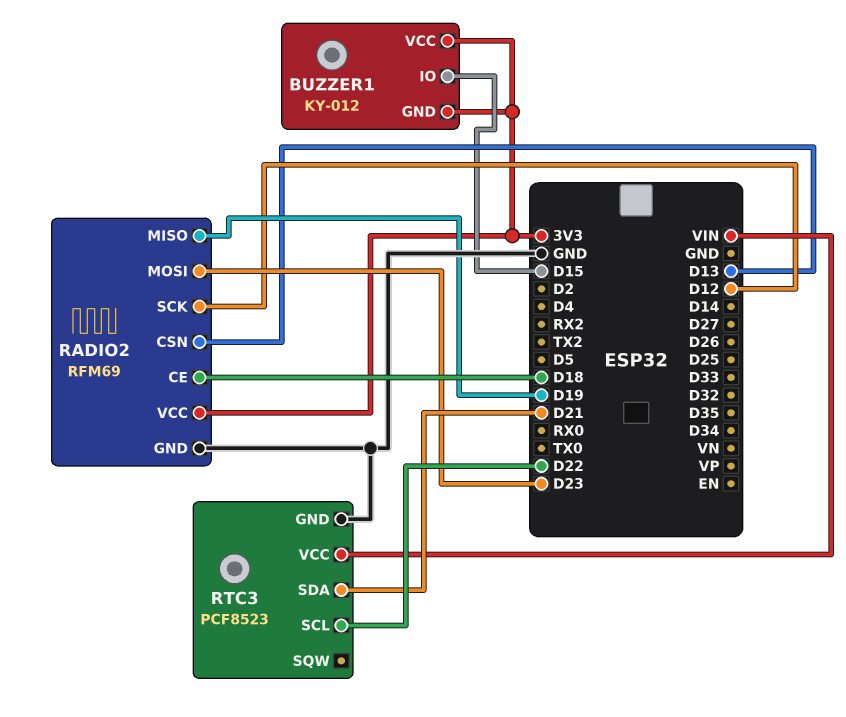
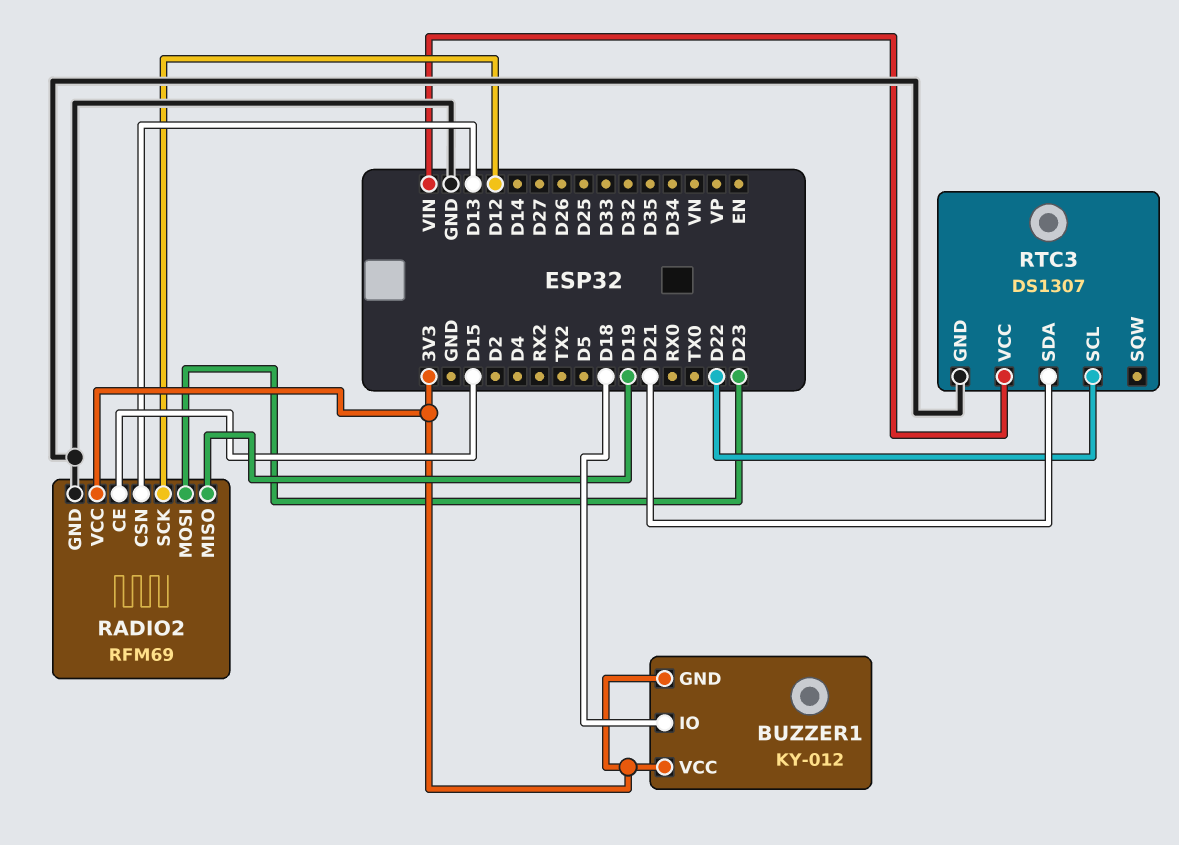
BUZZER1 pin IO: D15 -> D18
RADIO2 pin CE: D18 -> D15
RTC3: PCF8523 -> DS1307

